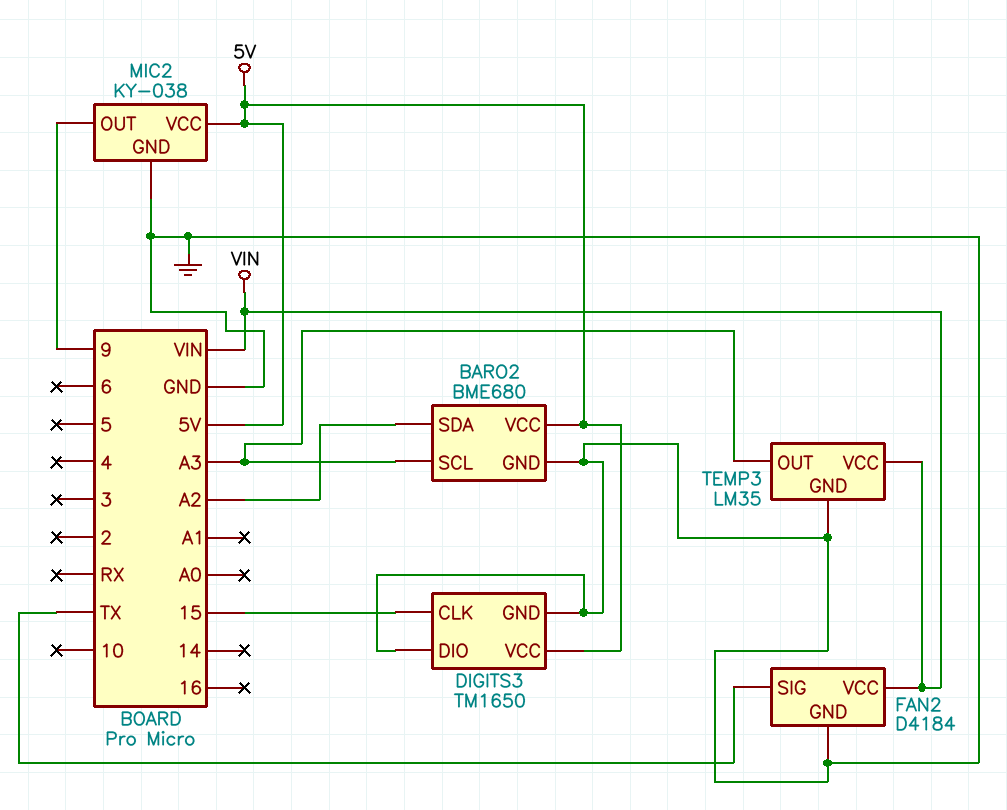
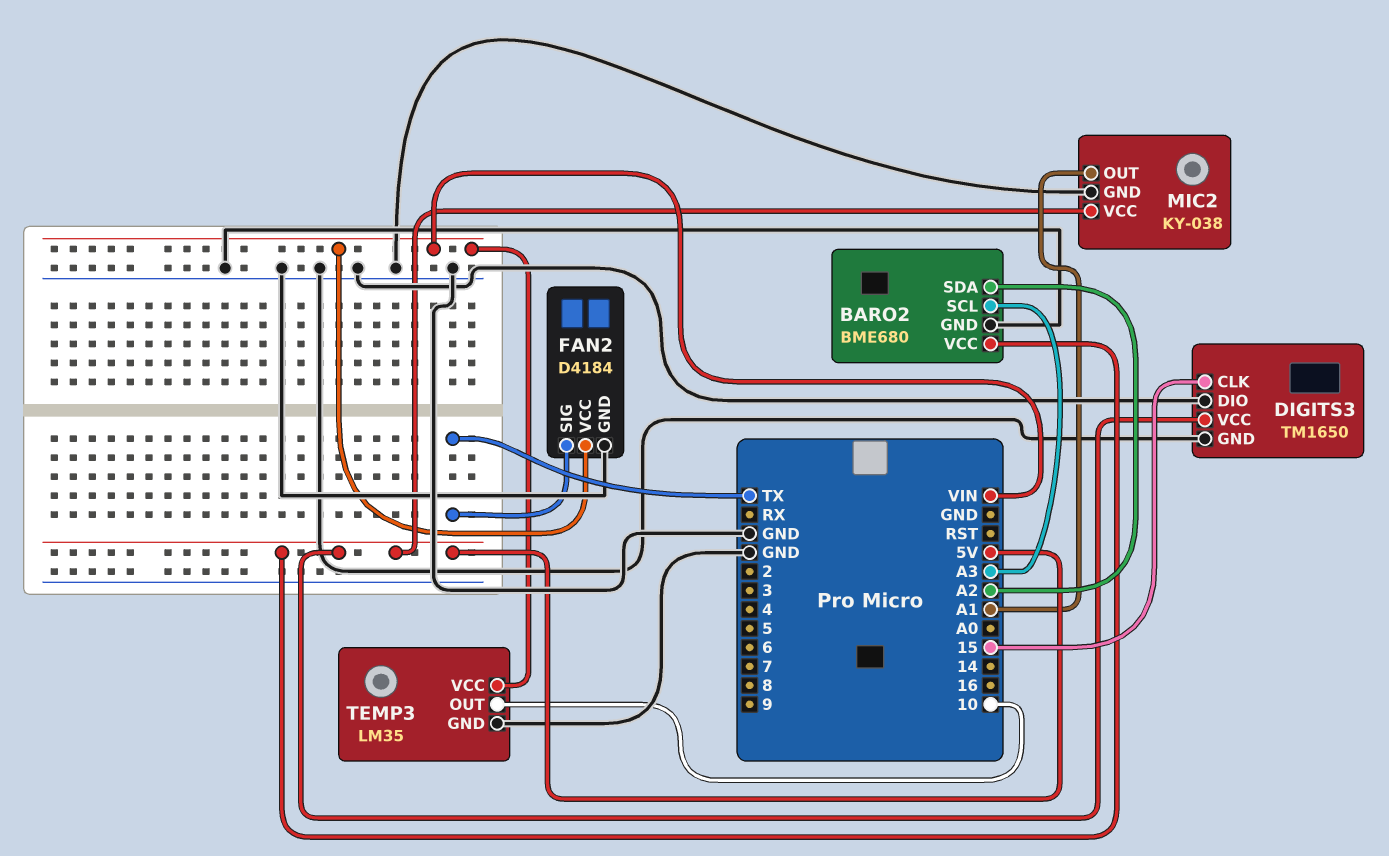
MIC2 pin OUT: 9 -> A1
TEMP3 pin OUT: A3 -> 10

